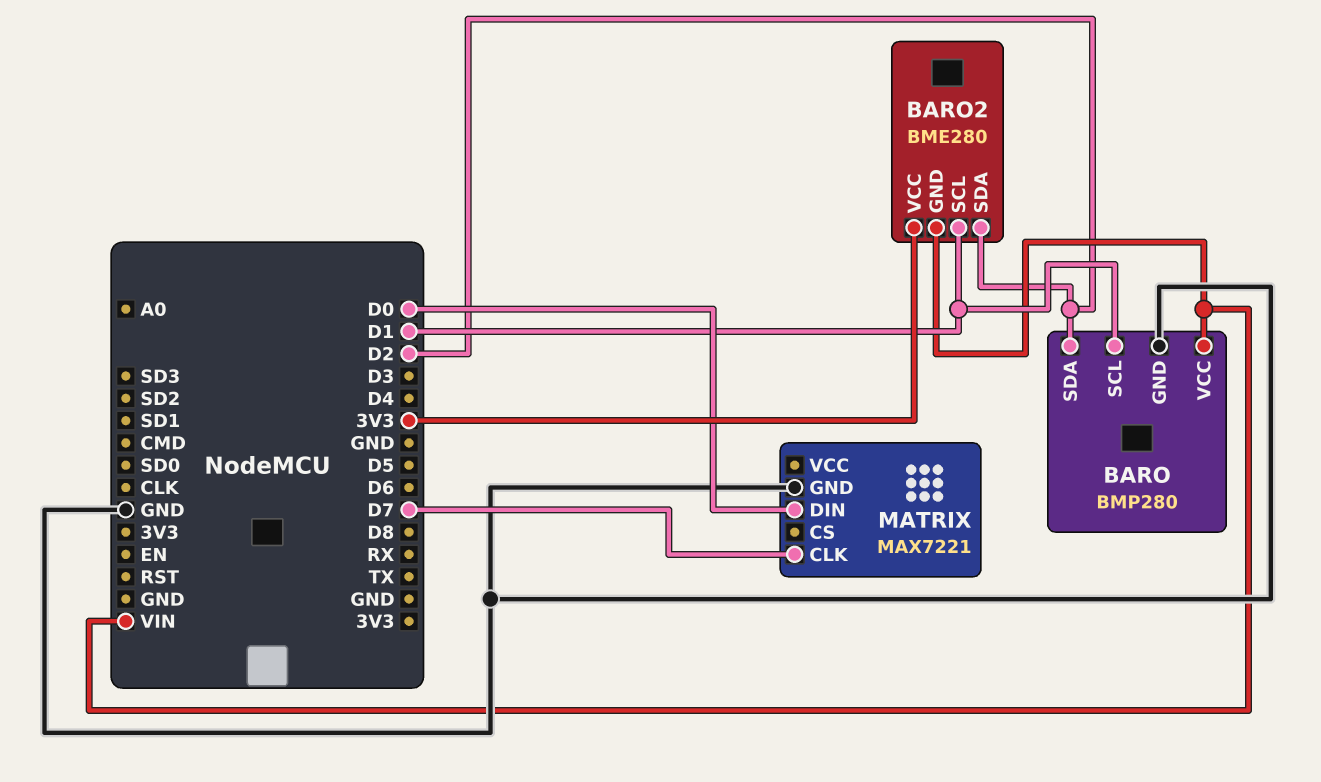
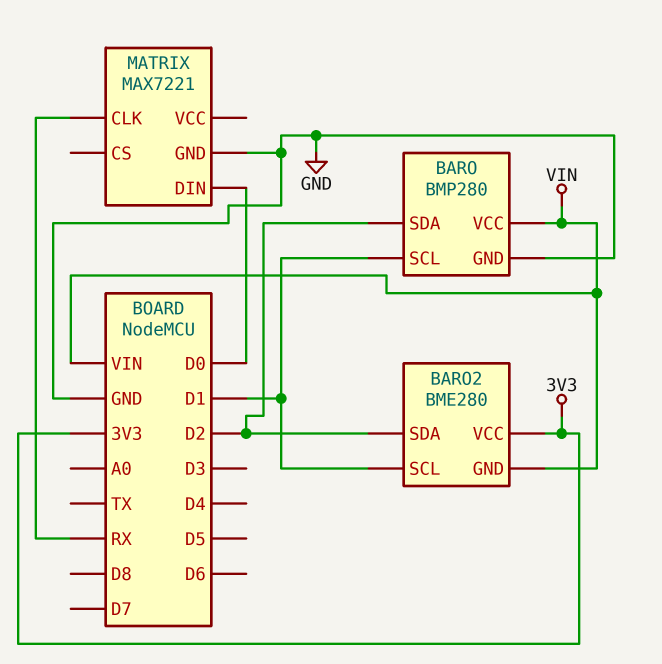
MATRIX pin CLK: D7 -> RX

